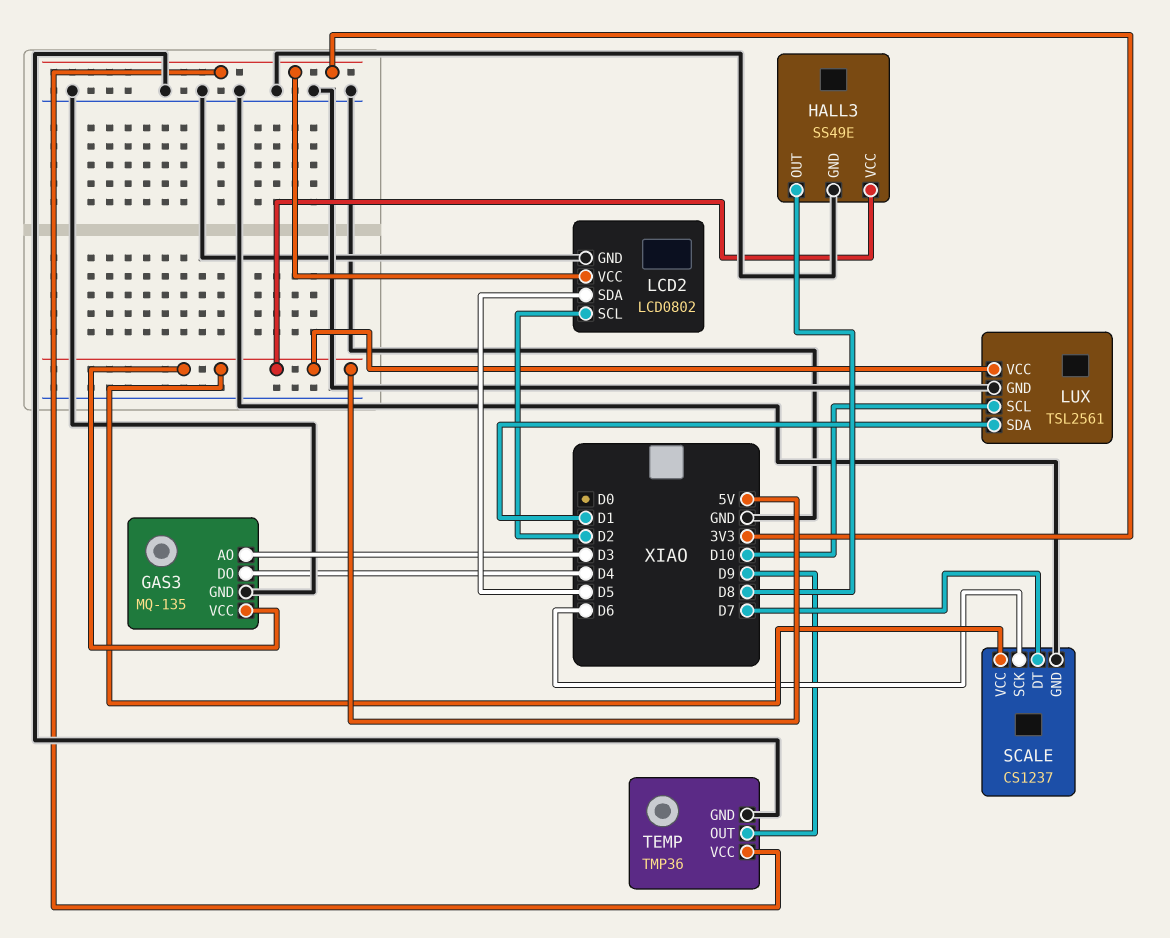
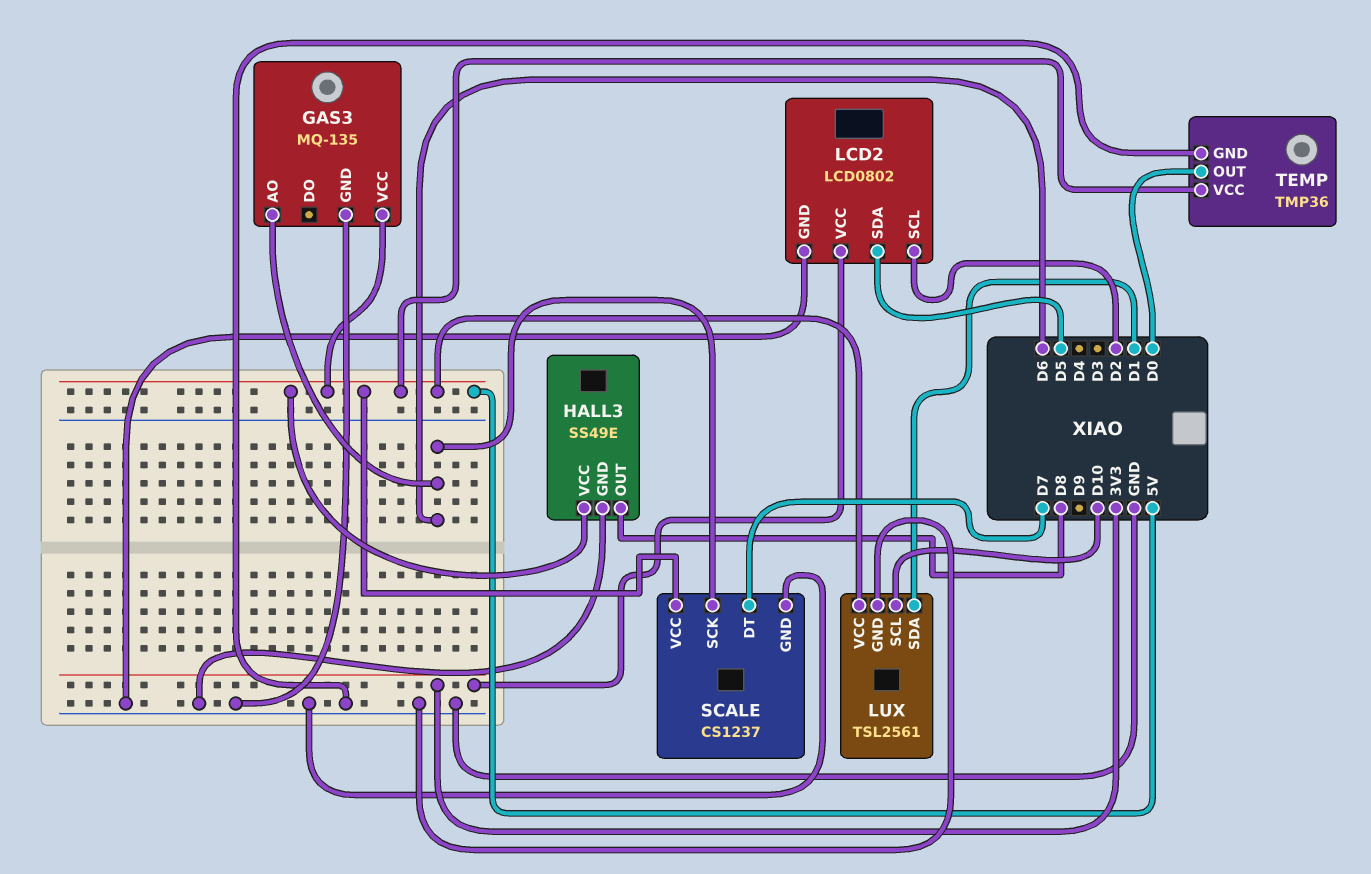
GAS3 pin AO: D3 -> D6
GAS3 pin DO: D4 -> none
TEMP pin OUT: D9 -> D0
TEMP pin VCC: 3V3 -> 5V

